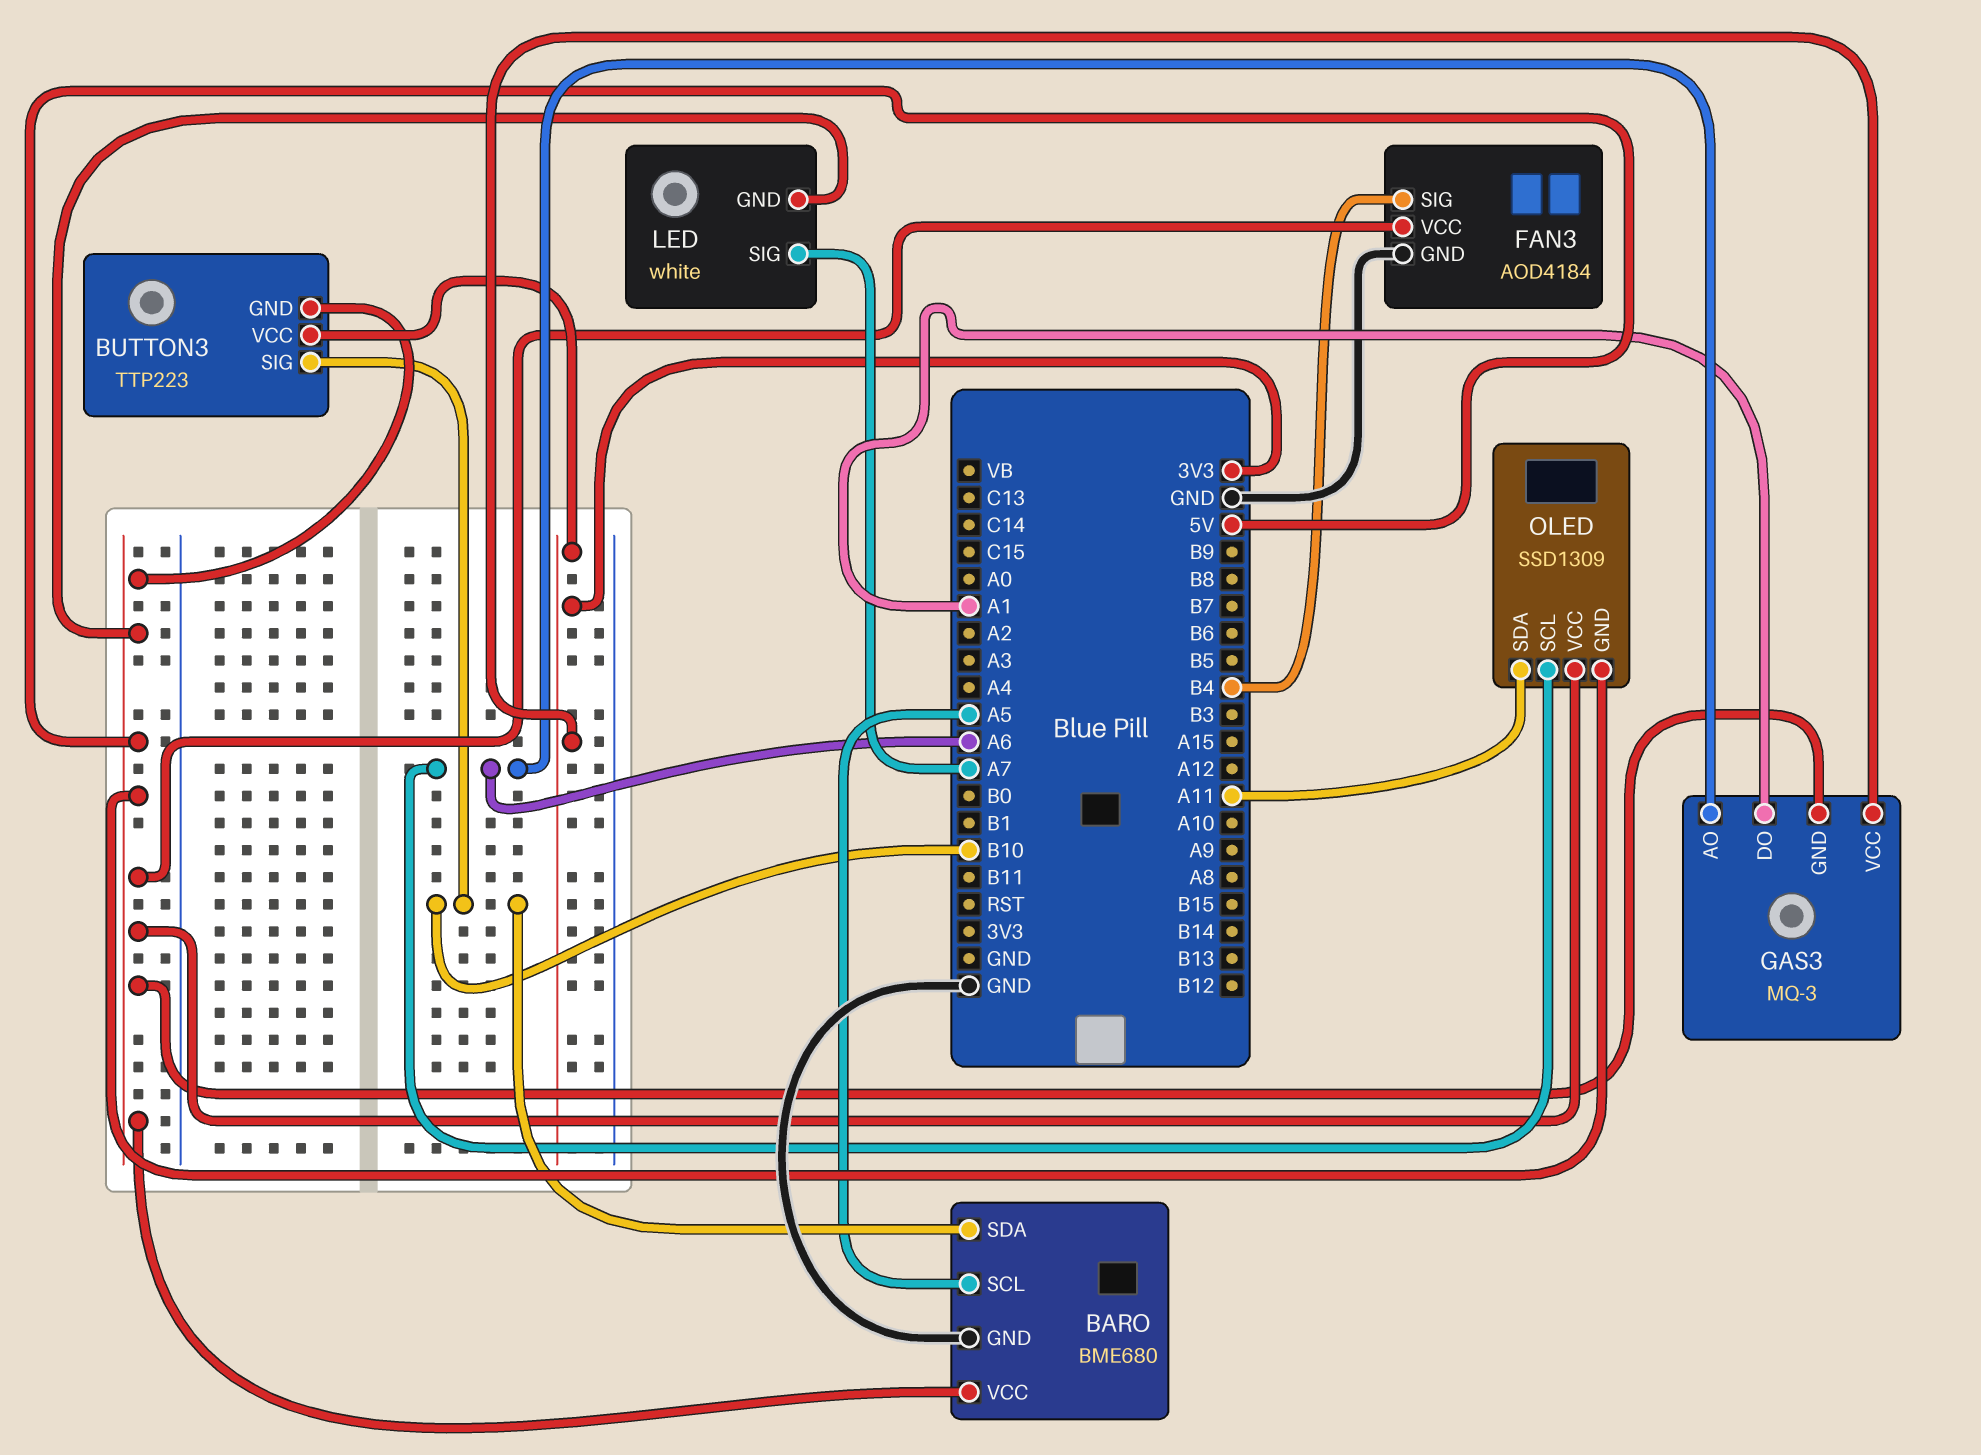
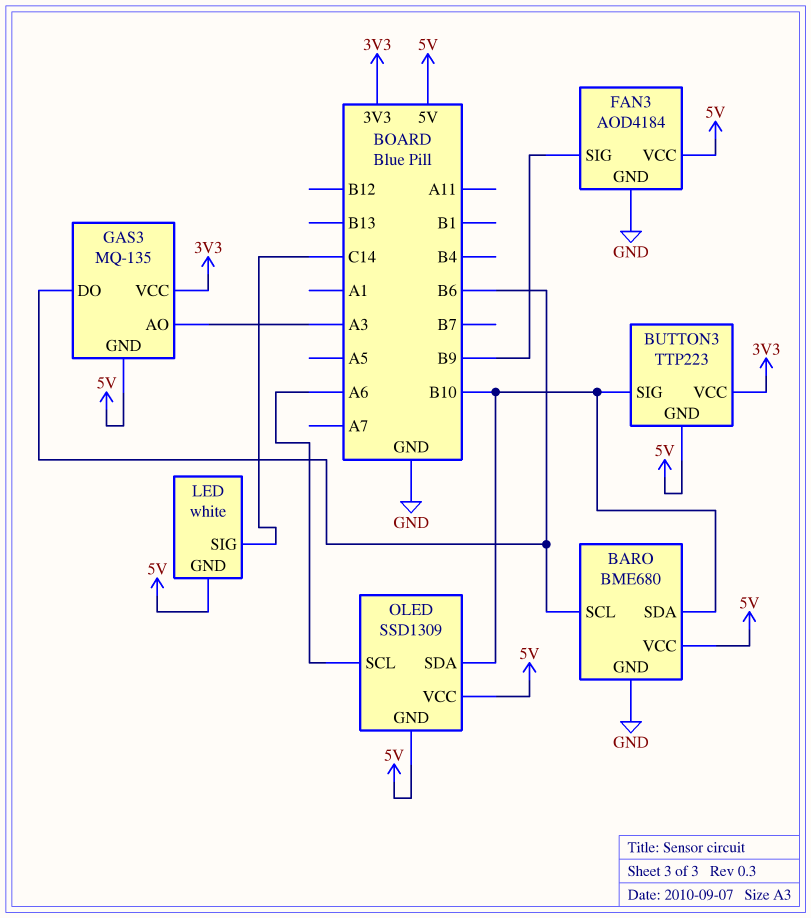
BARO pin SCL: A5 -> B6
FAN3 pin SIG: B4 -> B9
GAS3: MQ-3 -> MQ-135
GAS3 pin AO: A6 -> A3
GAS3 pin DO: A1 -> B6
LED pin SIG: A7 -> C14
OLED pin SDA: A11 -> B10

